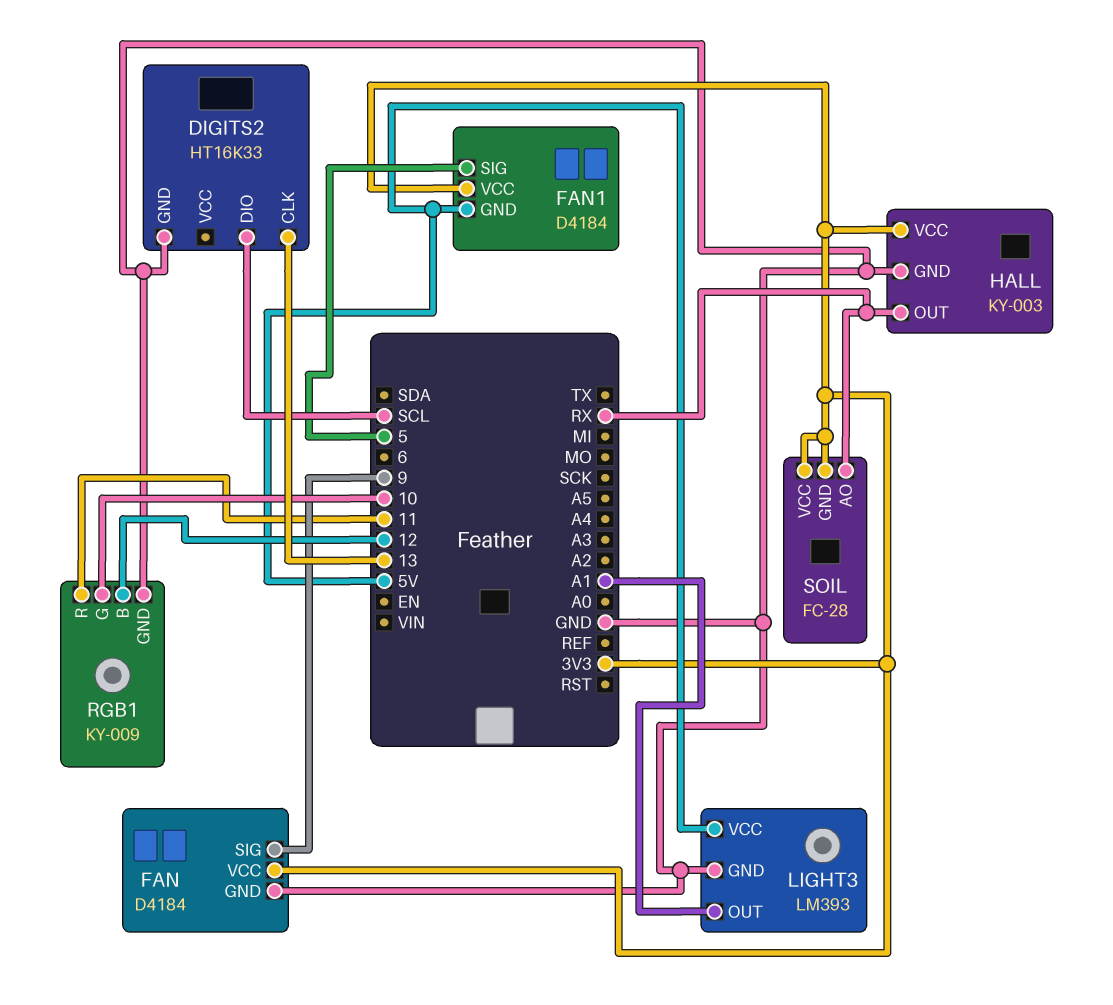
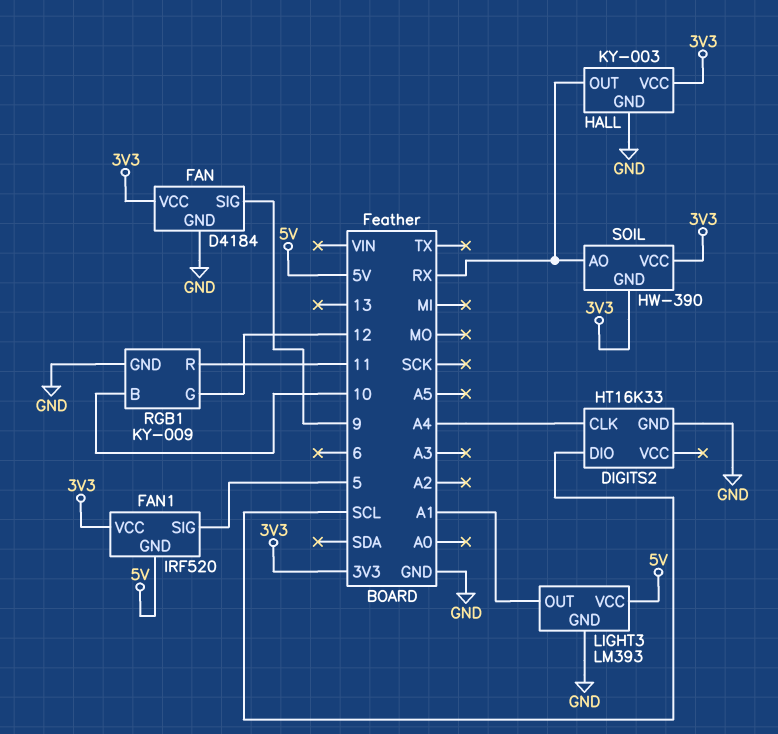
DIGITS2 pin CLK: 13 -> A4
FAN1: D4184 -> IRF520
RGB1 pin B: 12 -> 10
RGB1 pin G: 10 -> 12
SOIL: FC-28 -> HW-390

